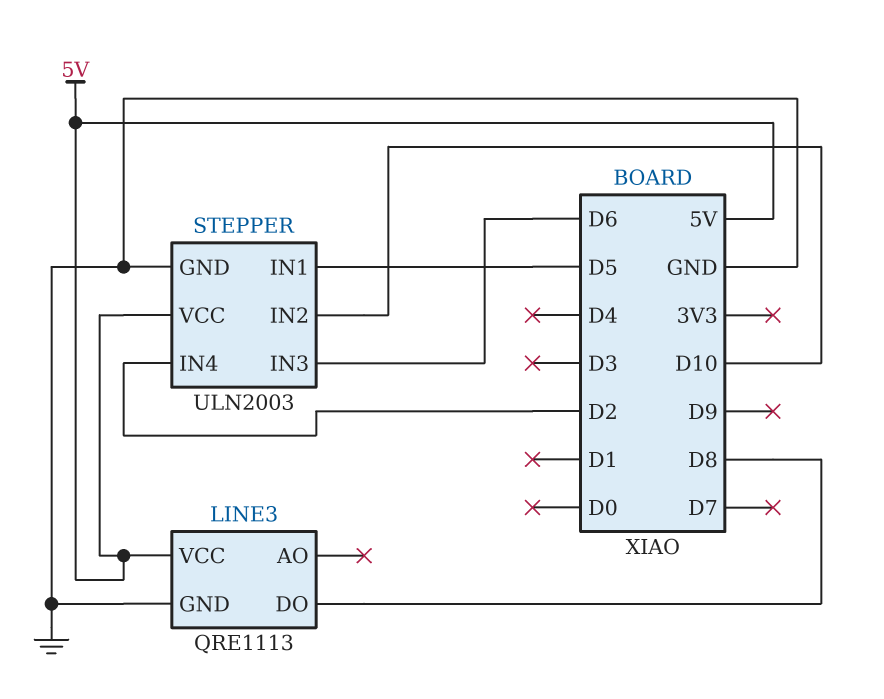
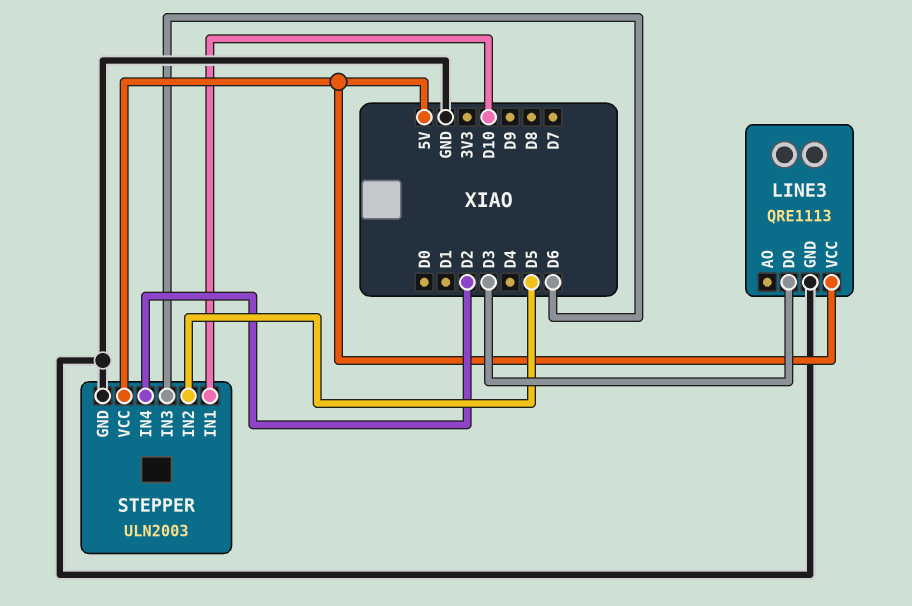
LINE3 pin DO: D8 -> D3
STEPPER pin IN1: D5 -> D10
STEPPER pin IN2: D10 -> D5

